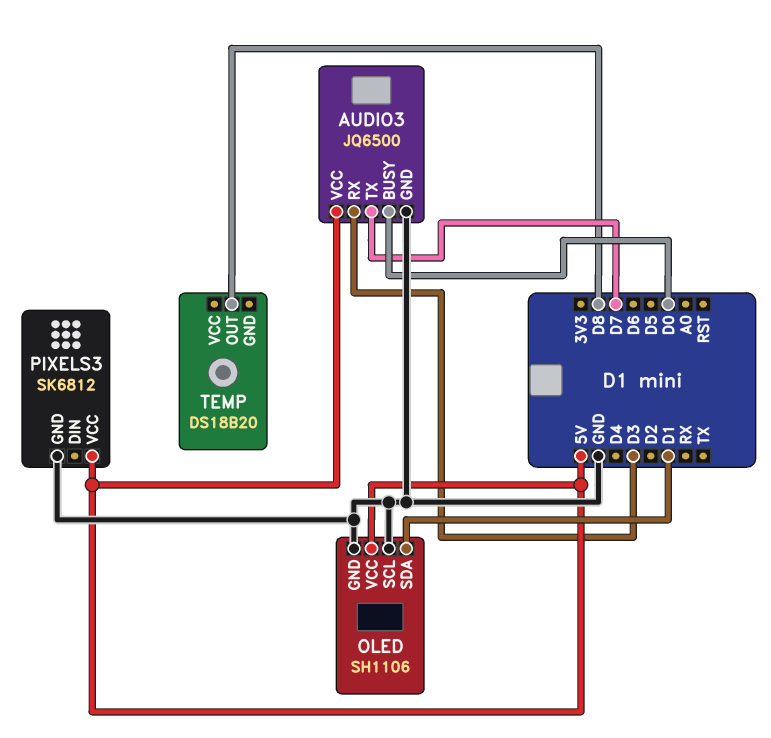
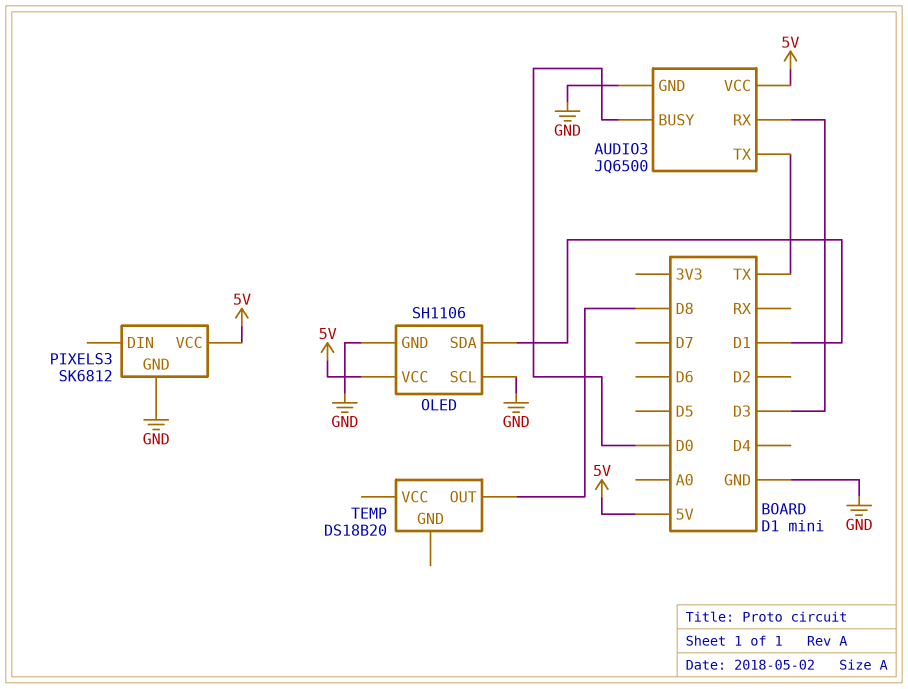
AUDIO3 pin TX: D7 -> TX

